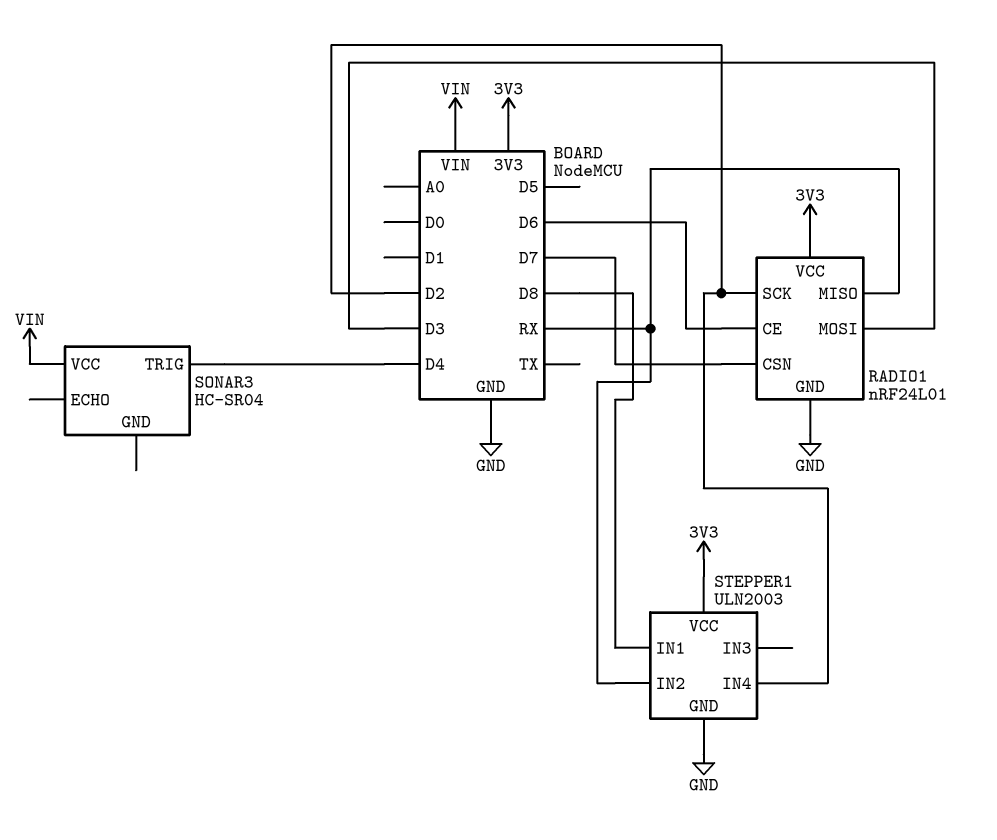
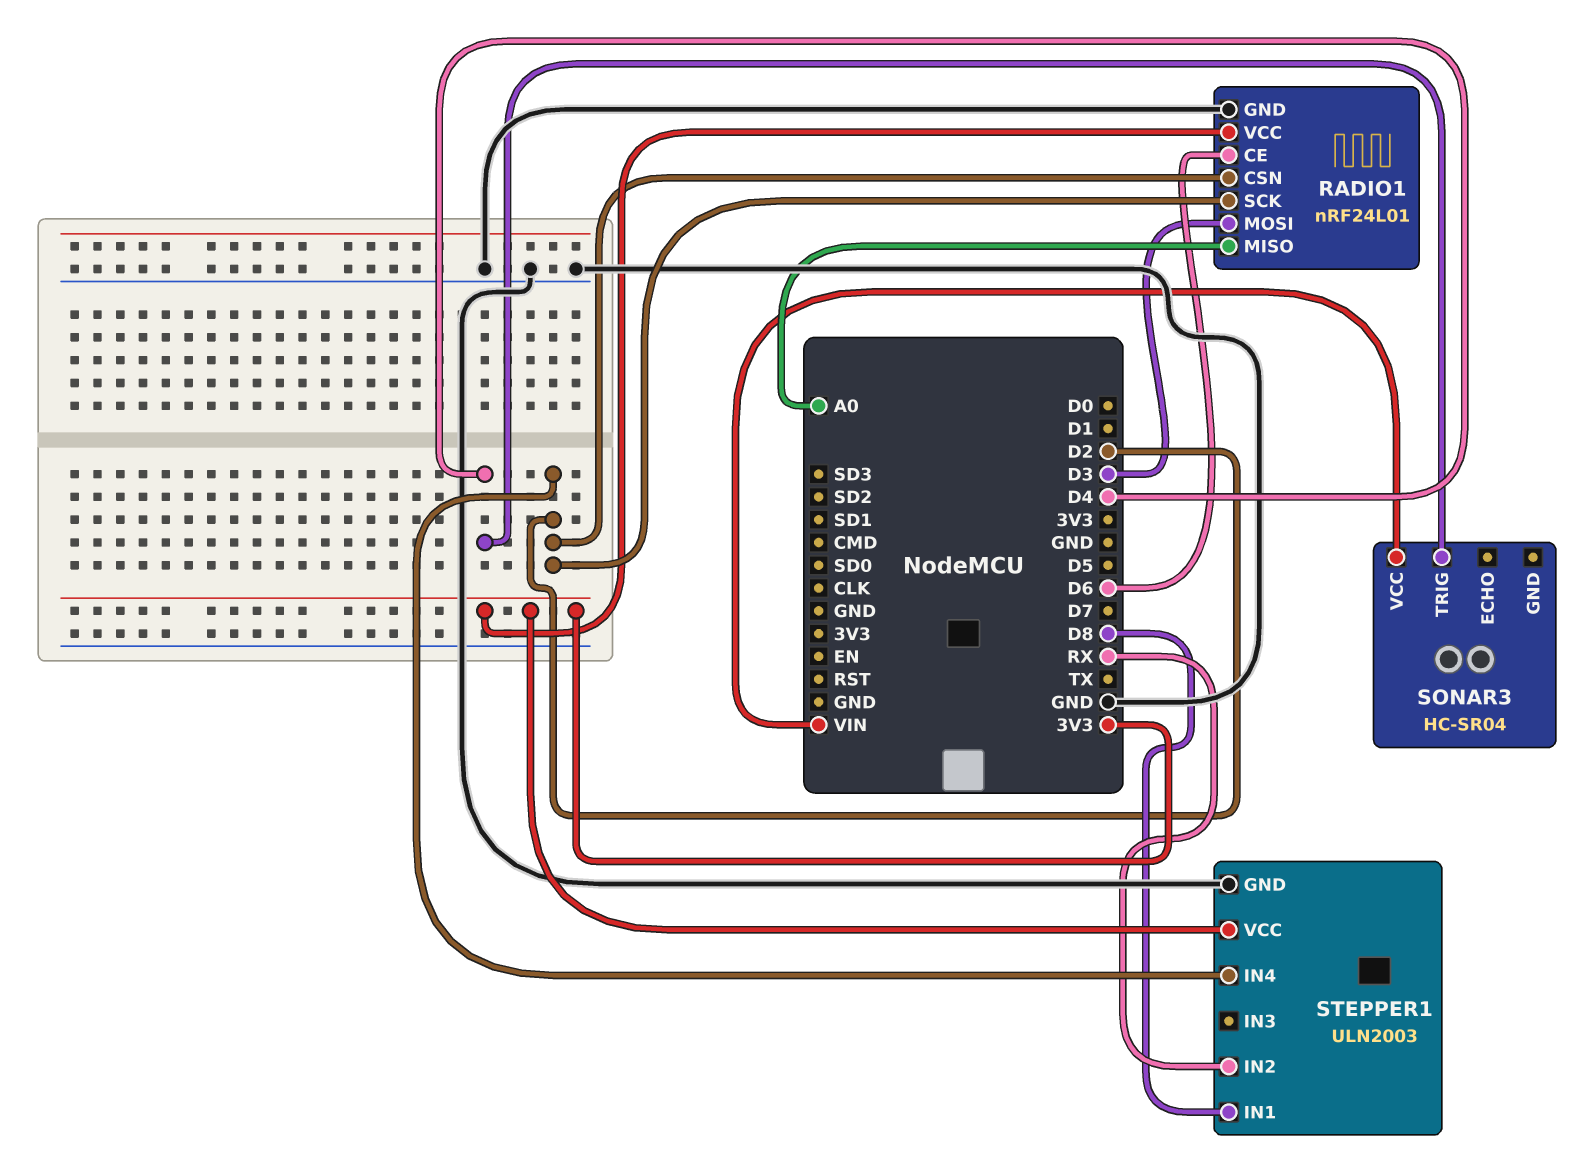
RADIO1 pin CSN: D7 -> D2
RADIO1 pin MISO: RX -> A0

